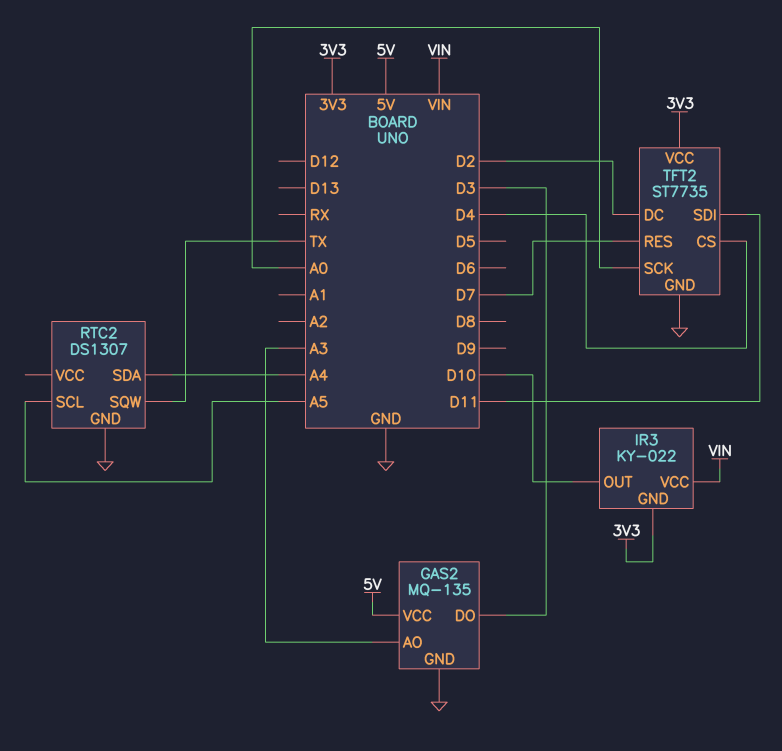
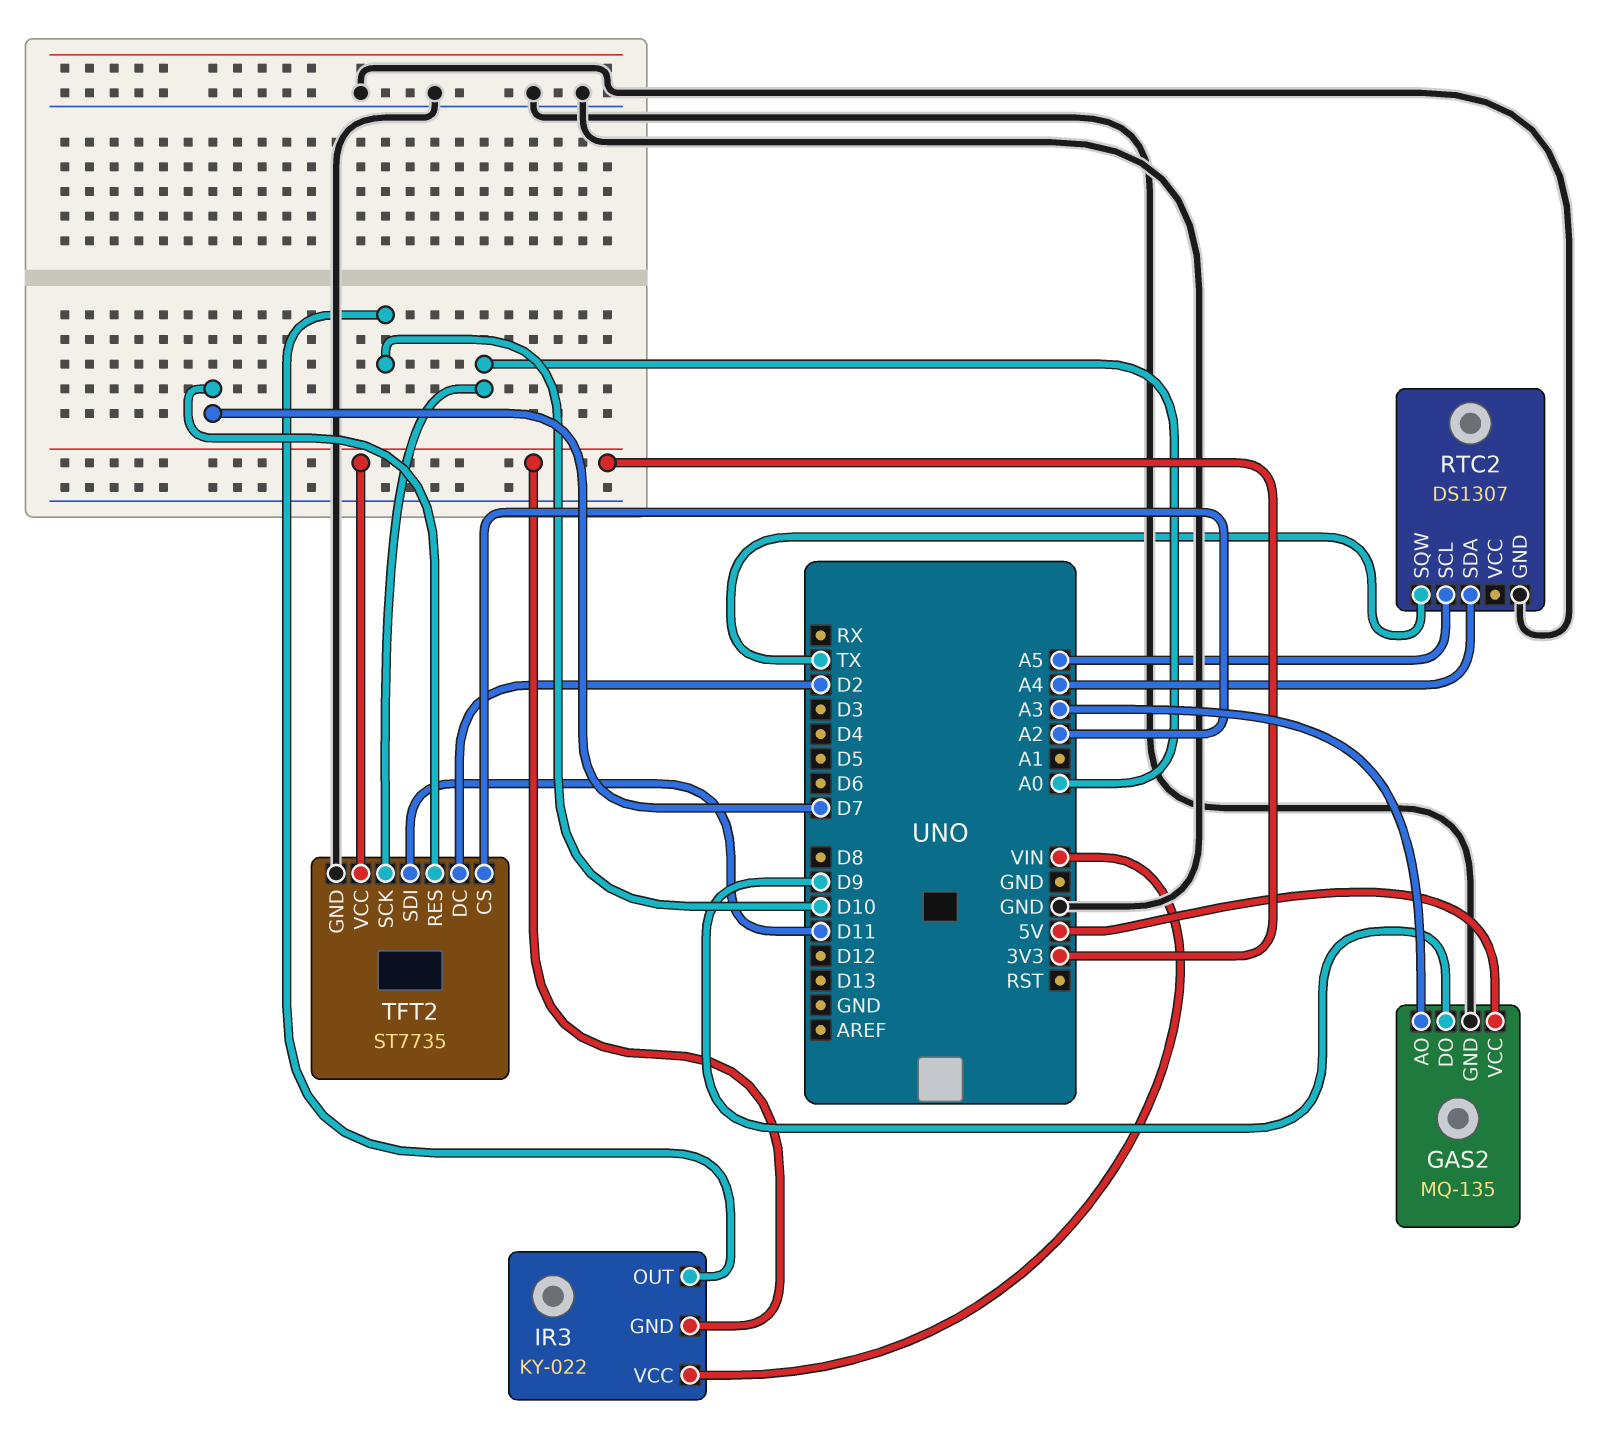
GAS2 pin DO: D3 -> D9
TFT2 pin CS: D4 -> A2

